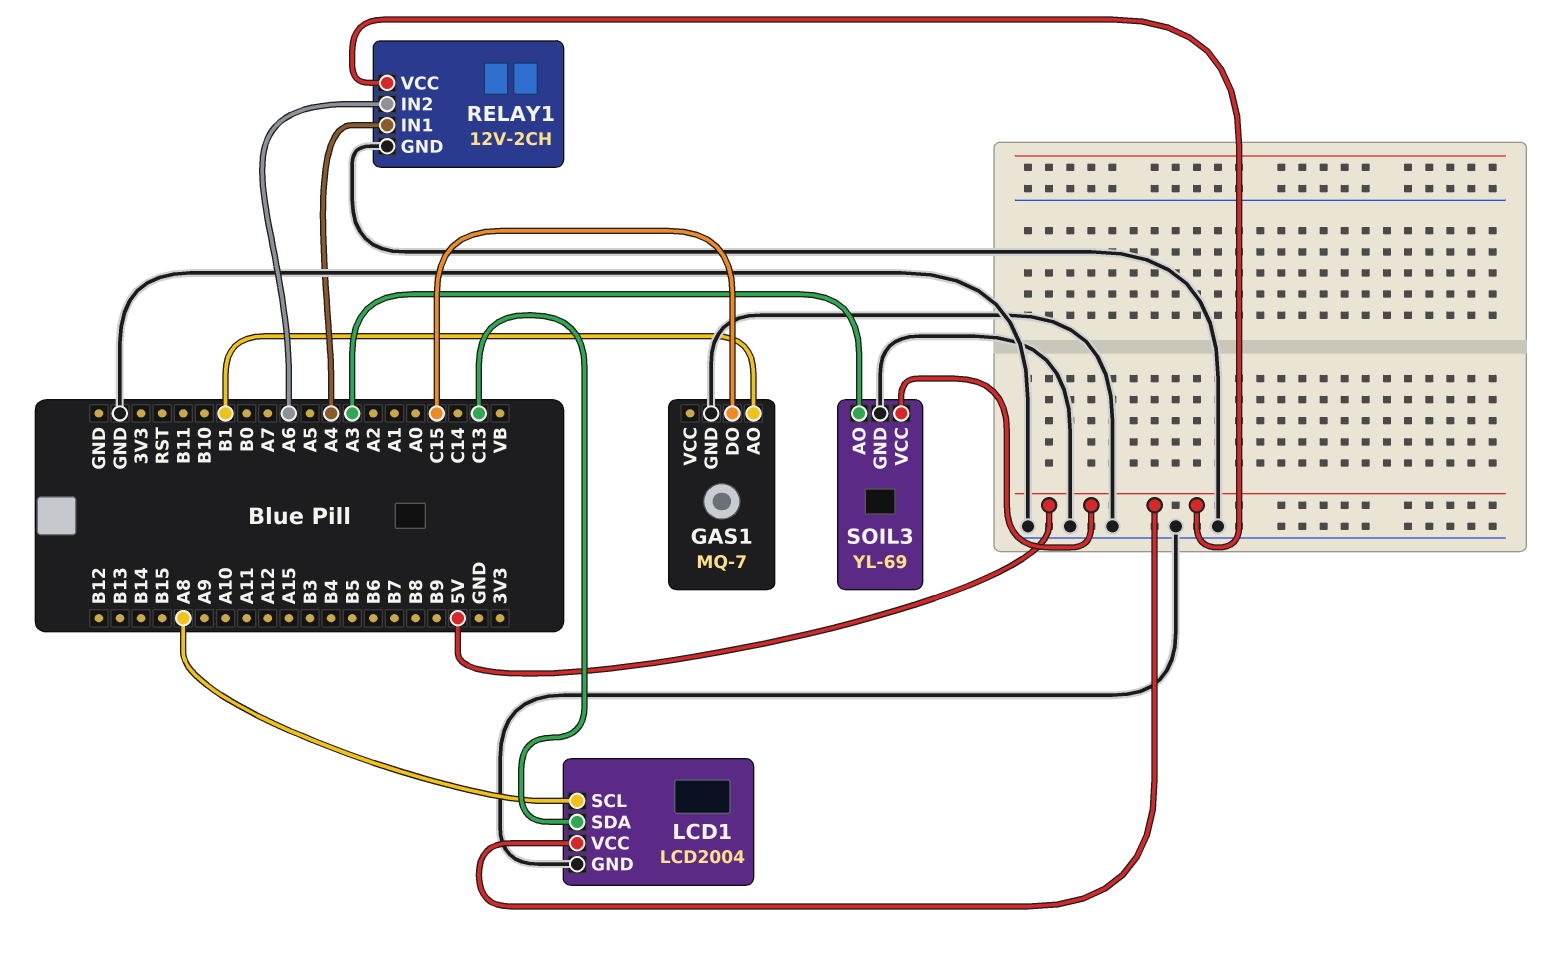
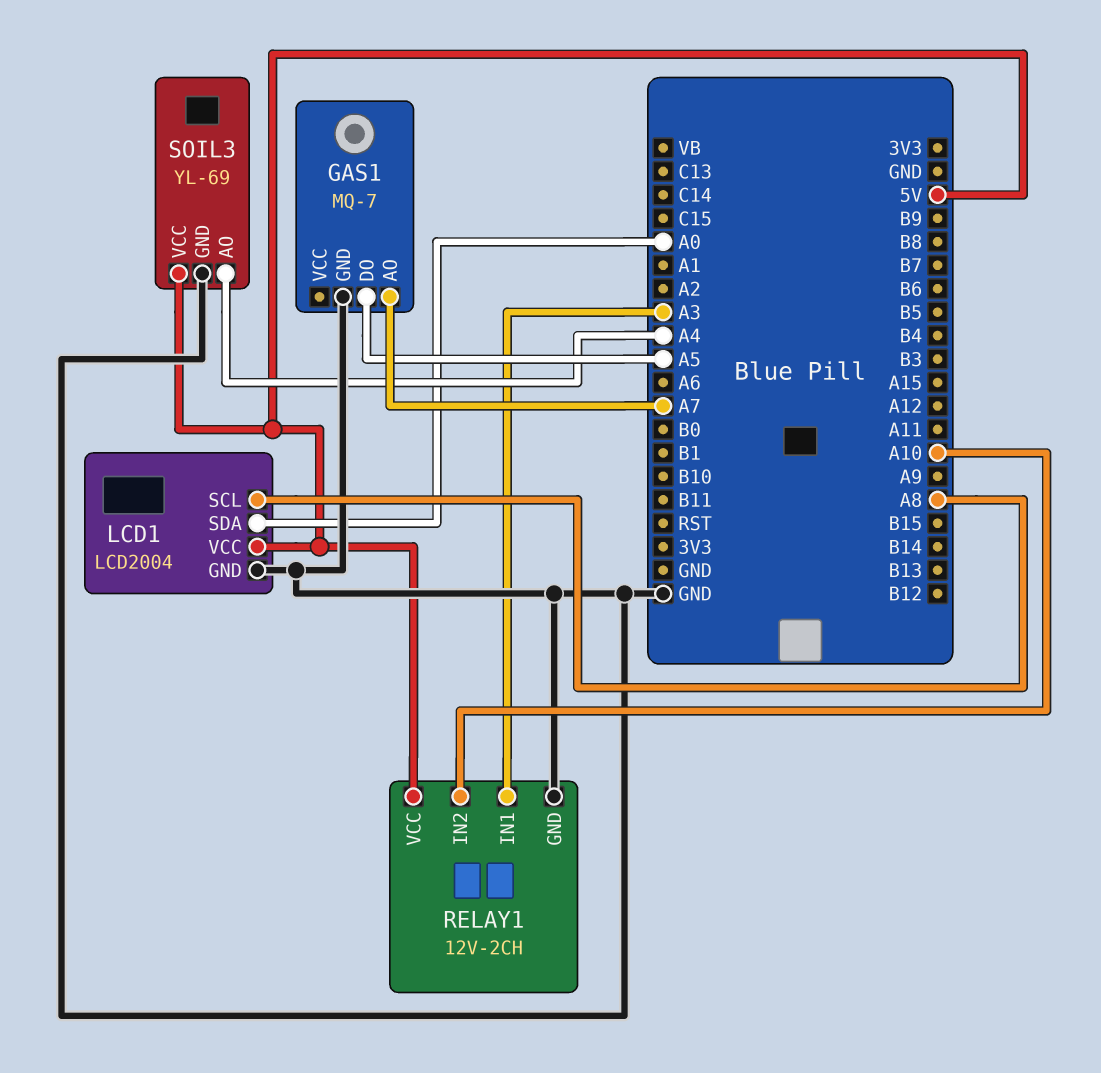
GAS1 pin AO: B1 -> A7
GAS1 pin DO: C15 -> A5
LCD1 pin SDA: C13 -> A0
RELAY1 pin IN1: A4 -> A3
RELAY1 pin IN2: A6 -> A10
SOIL3 pin AO: A3 -> A4

